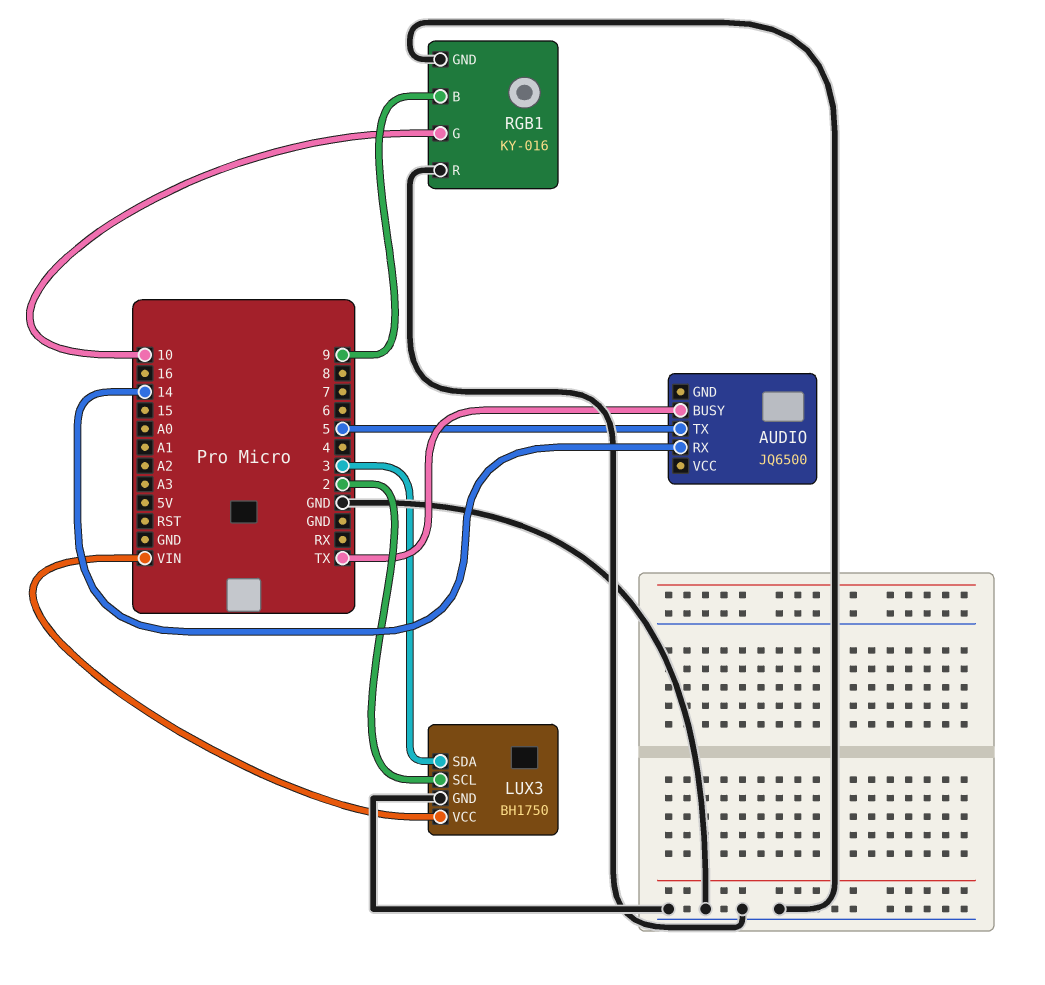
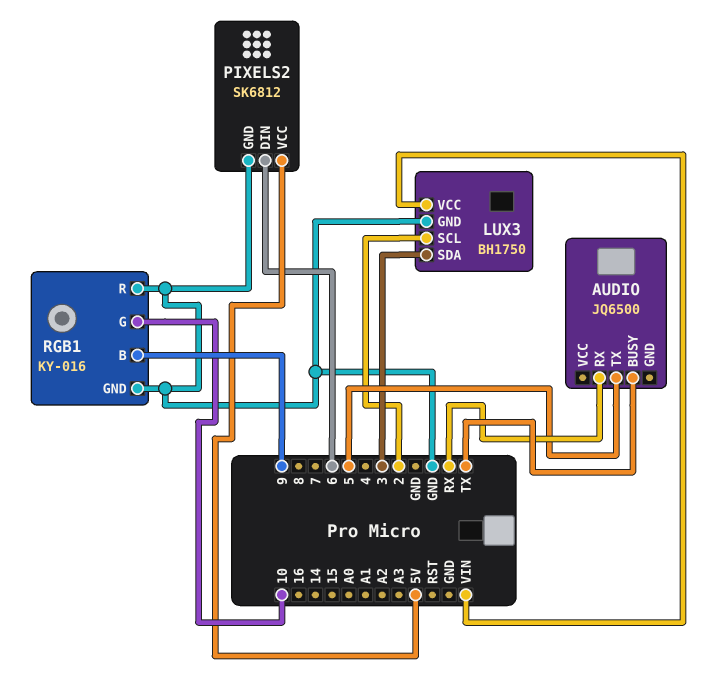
AUDIO pin RX: 14 -> RX
PIXELS2: none -> SK6812
PIXELS2 pin DIN: none -> 6
PIXELS2 pin GND: none -> GND
PIXELS2 pin VCC: none -> 5V

